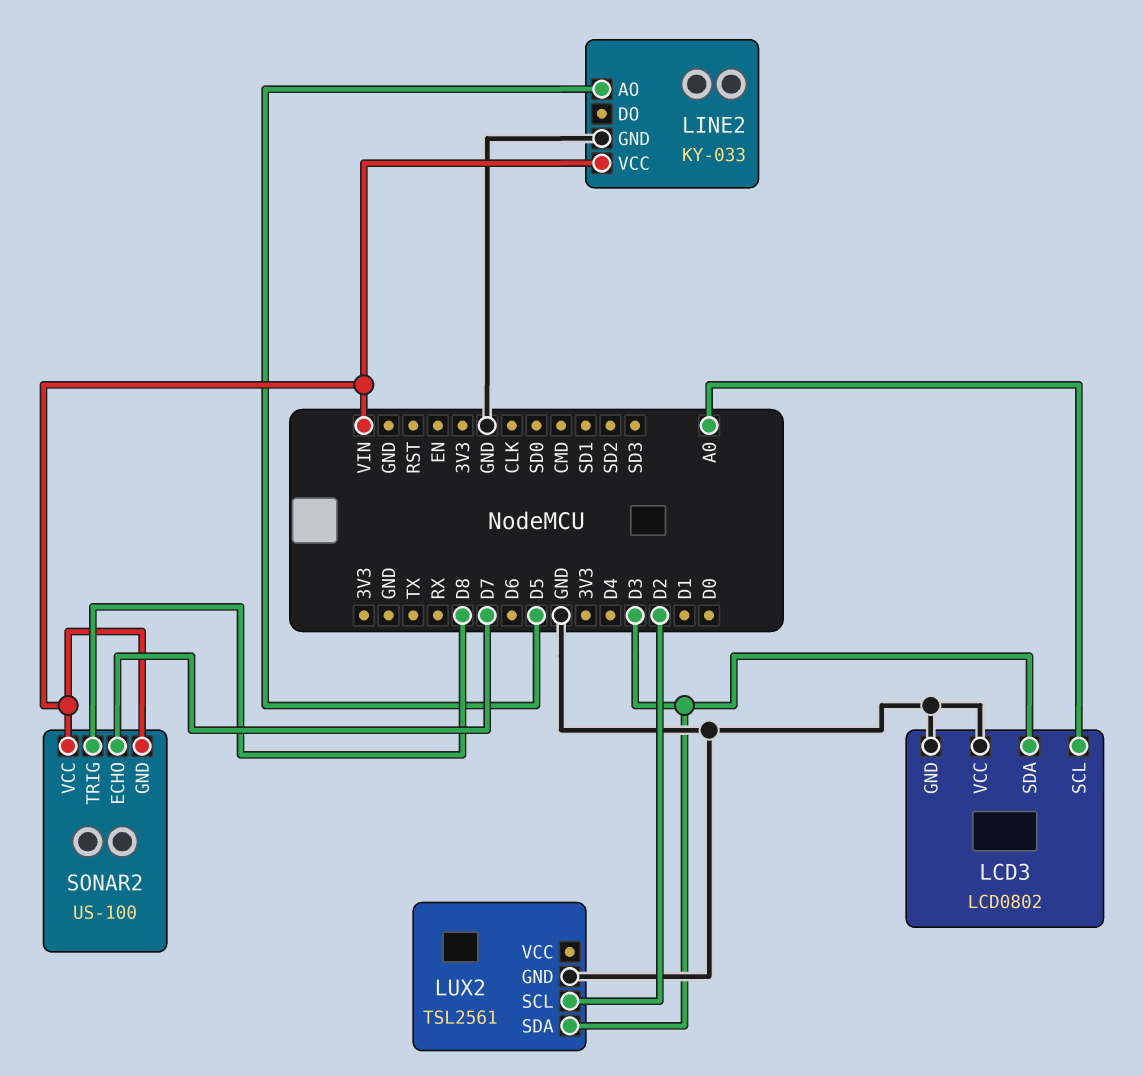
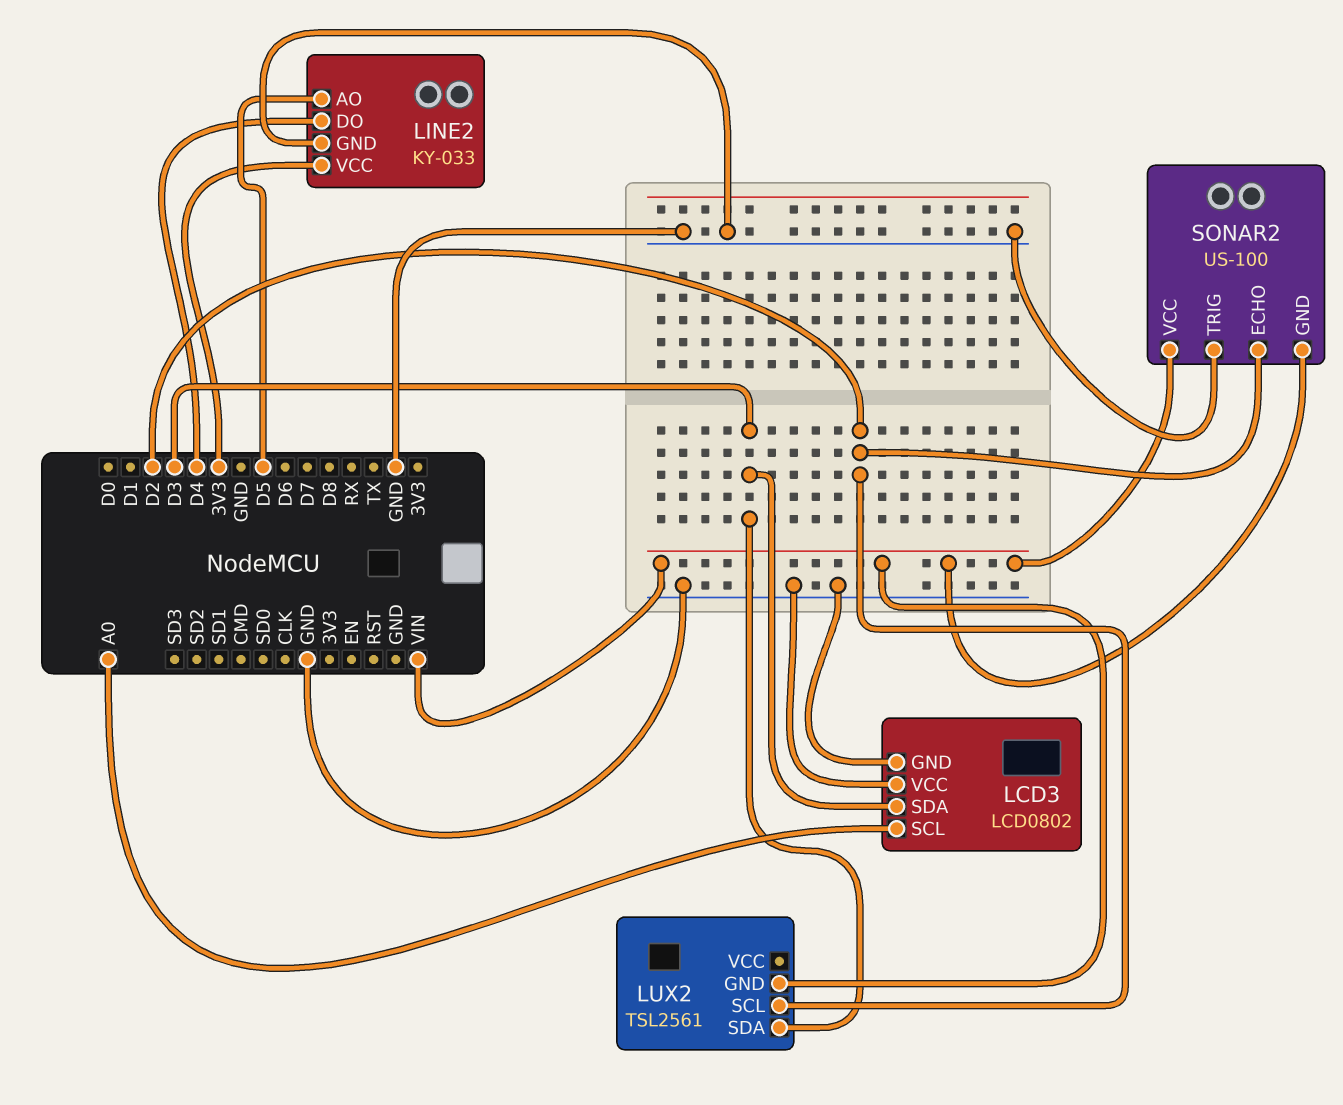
LINE2 pin DO: none -> D4
LINE2 pin VCC: VIN -> 3V3
LUX2 pin GND: GND -> VIN
SONAR2 pin ECHO: D7 -> D2
SONAR2 pin TRIG: D8 -> GND

